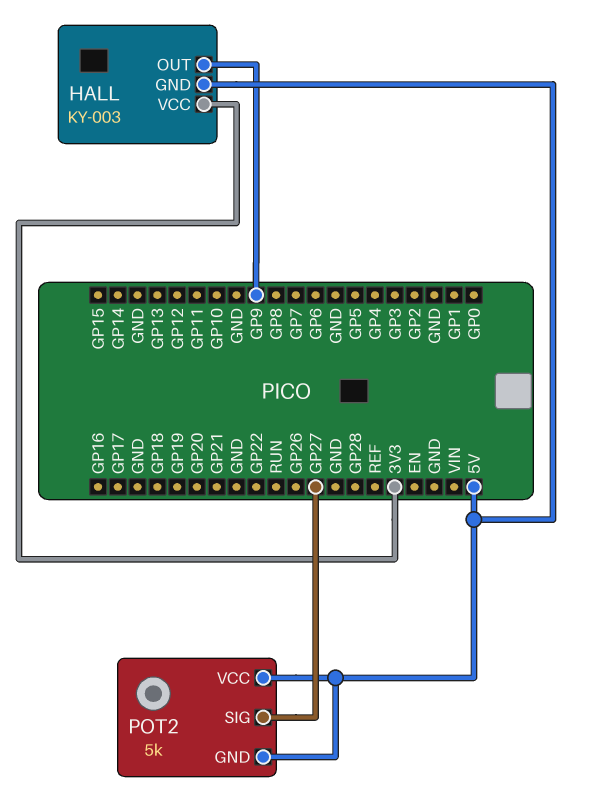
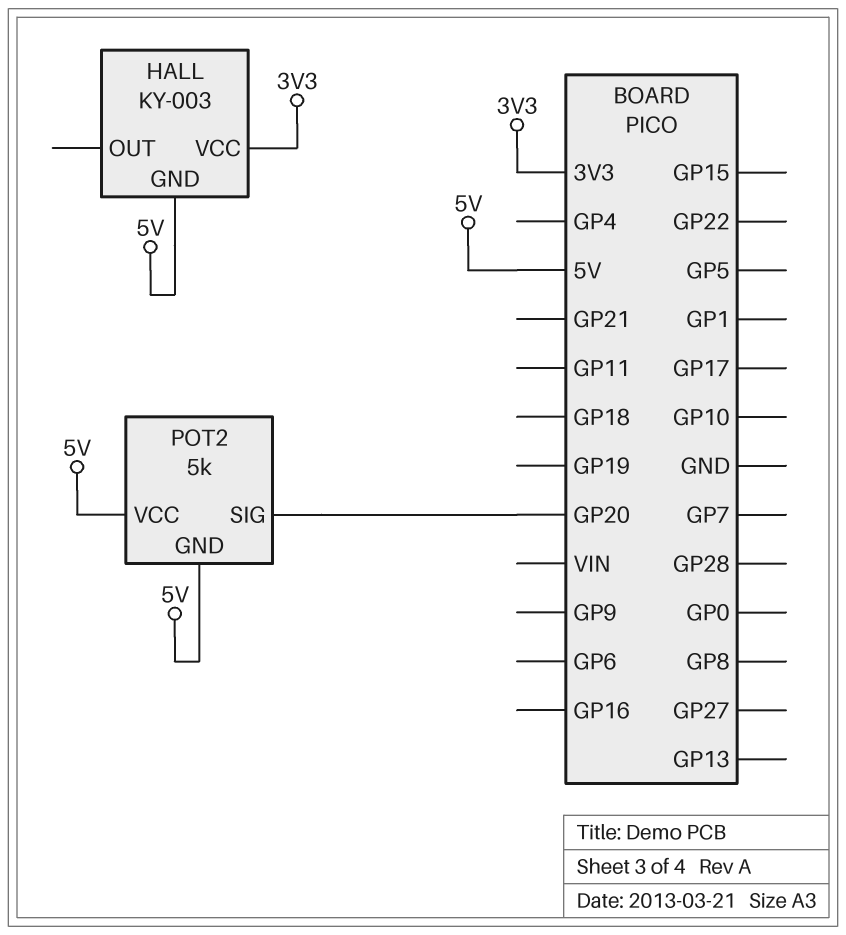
HALL pin OUT: GP9 -> none
POT2 pin SIG: GP27 -> GP20

